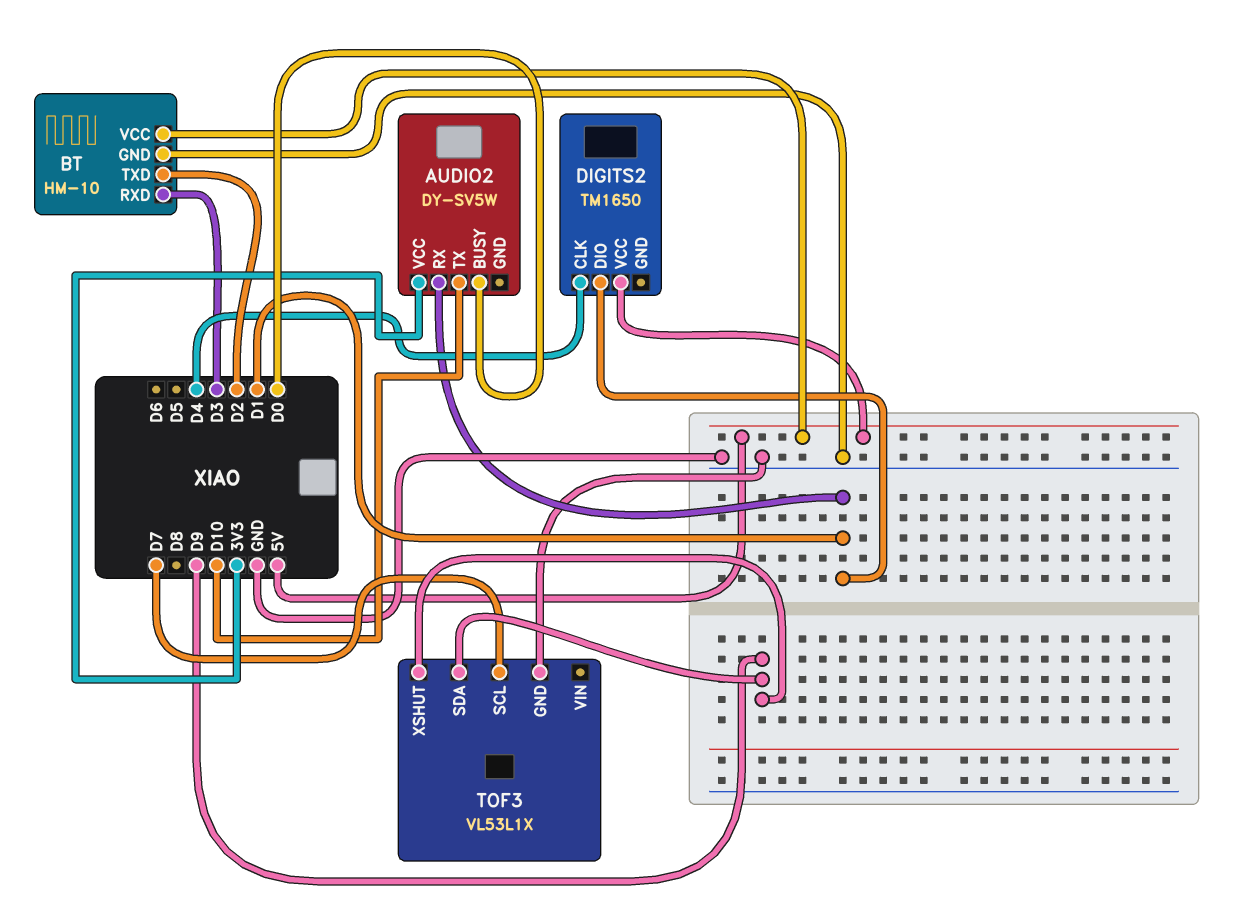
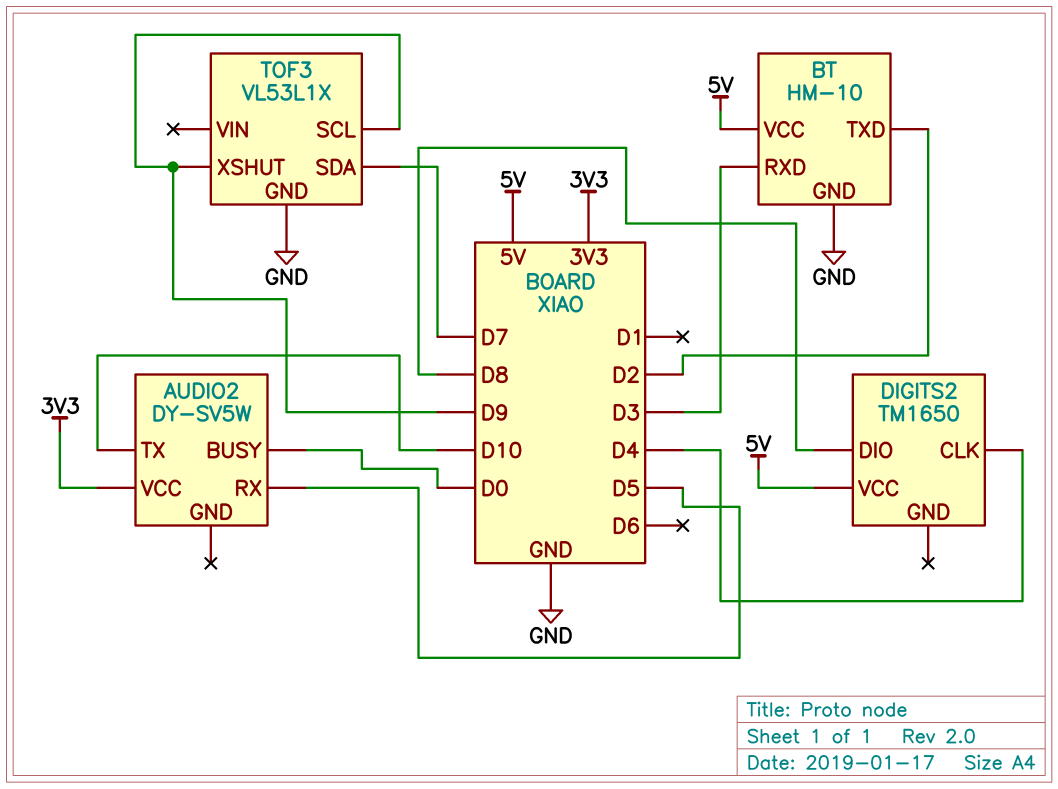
AUDIO2 pin RX: D1 -> D5
DIGITS2 pin DIO: D1 -> D8
TOF3 pin SCL: D7 -> D9
TOF3 pin SDA: D9 -> D7

